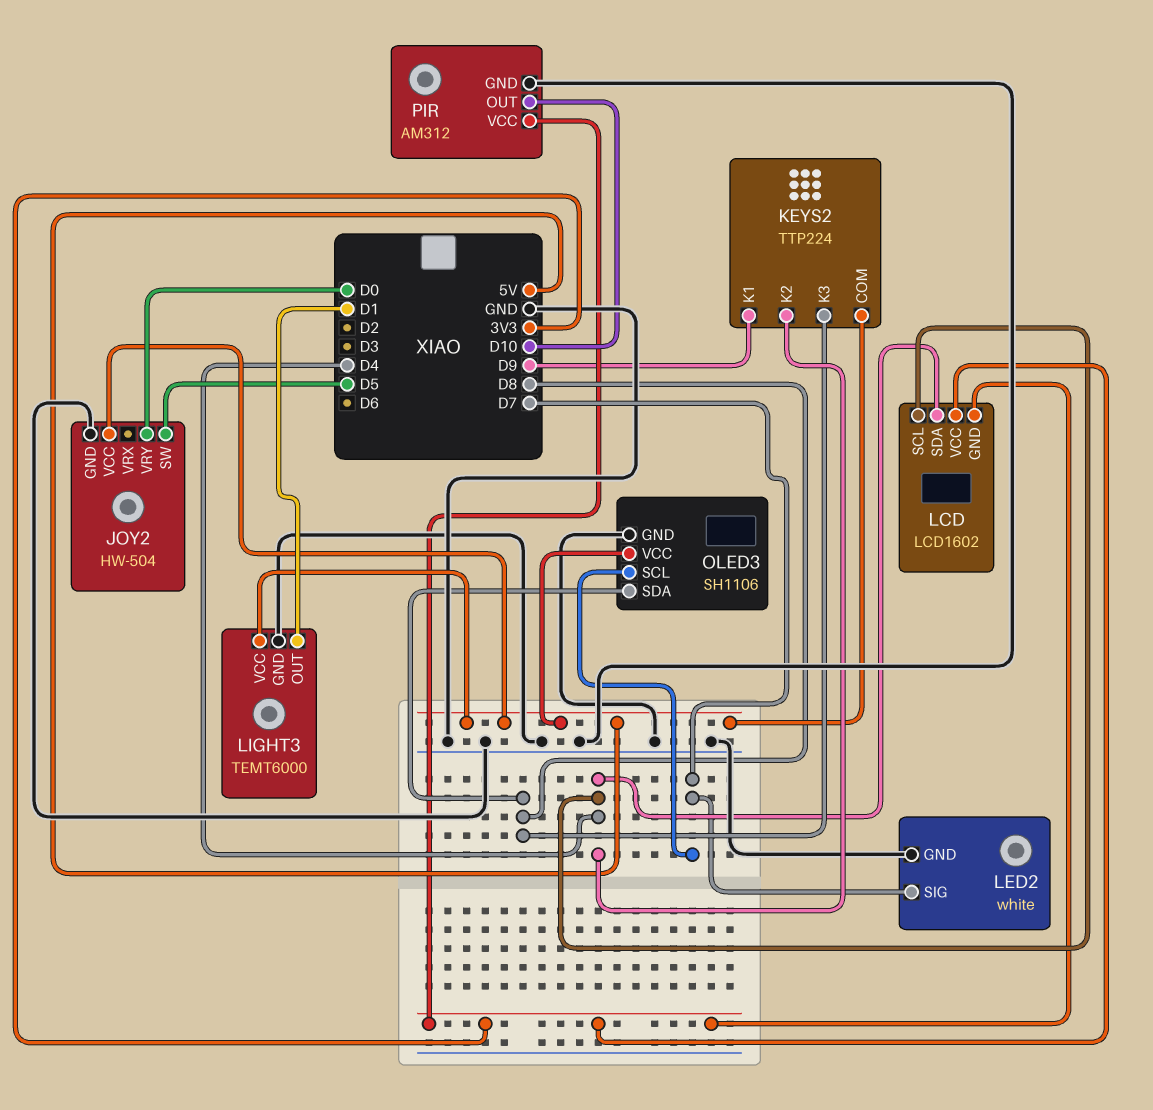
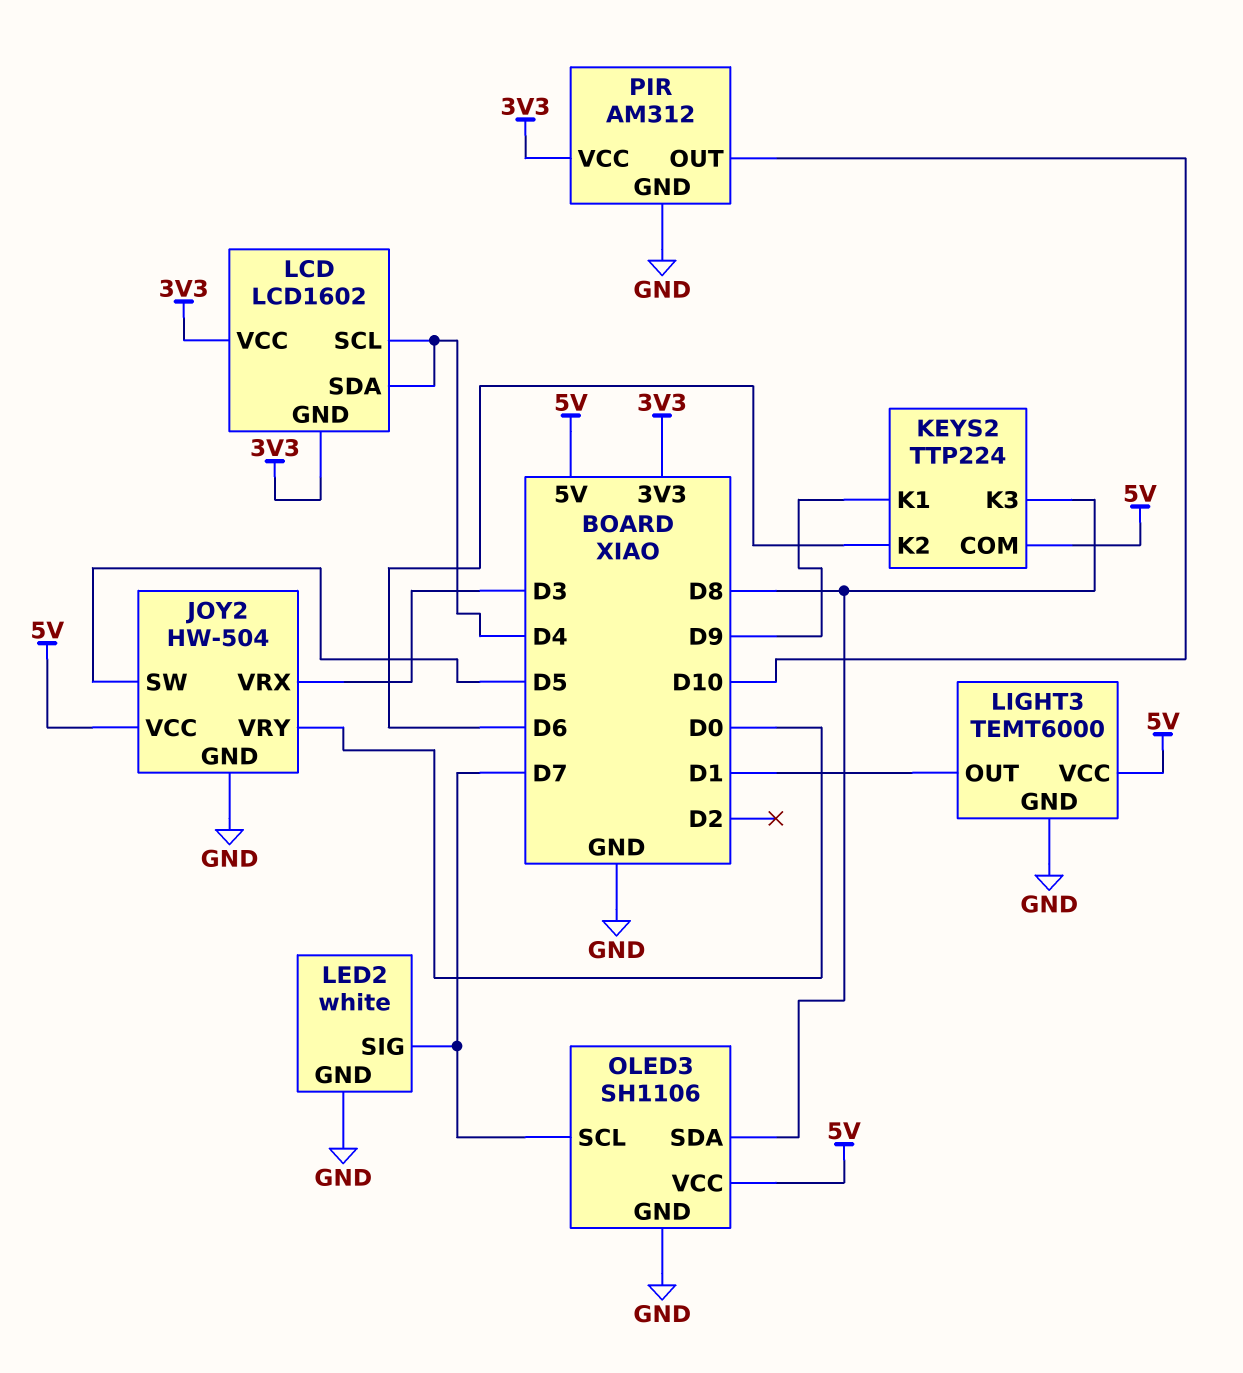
JOY2 pin VRX: none -> D3
KEYS2 pin K2: D4 -> D6

